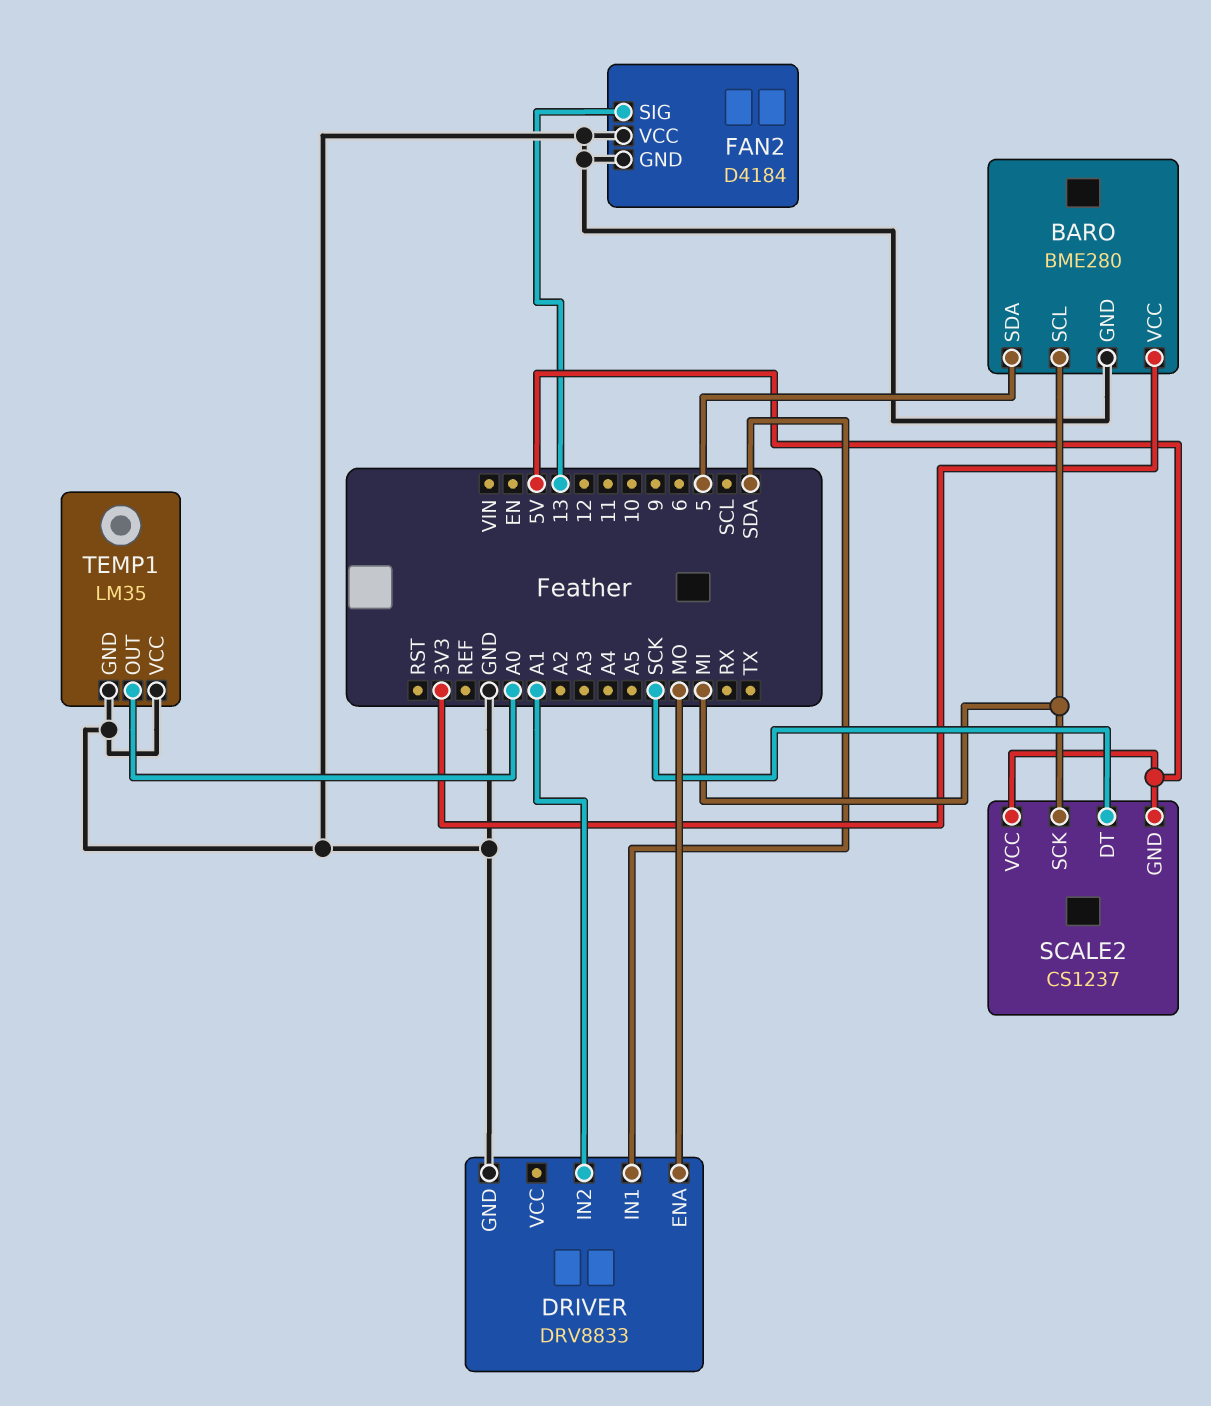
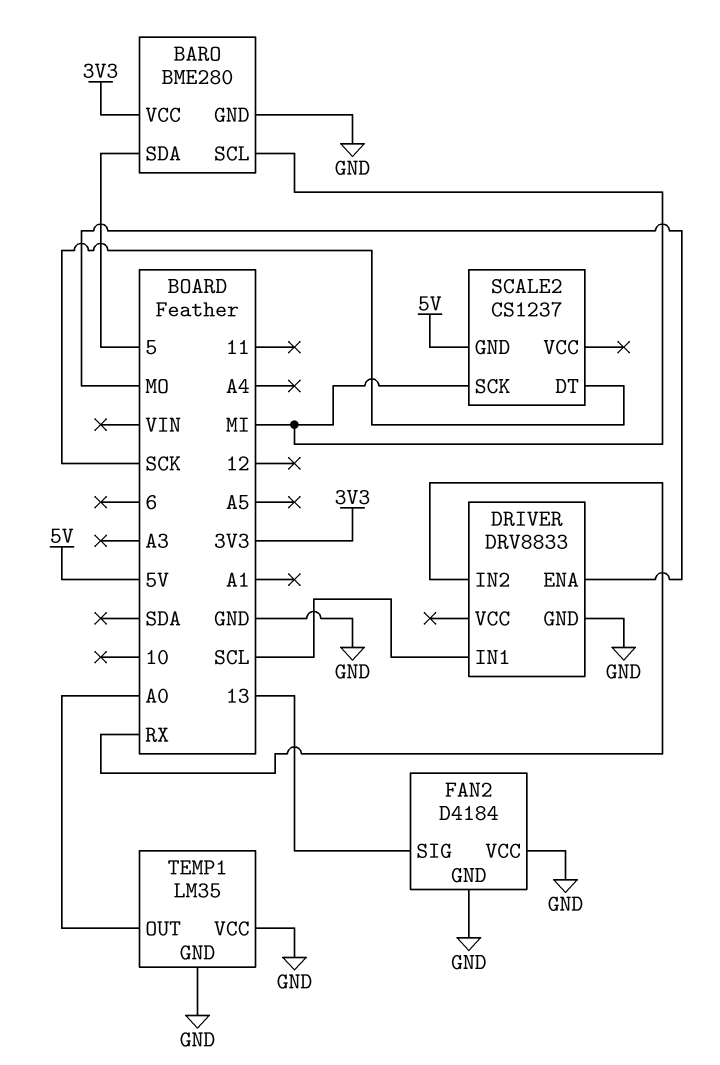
DRIVER pin IN1: SDA -> SCL
DRIVER pin IN2: A1 -> RX
SCALE2 pin VCC: 5V -> none

